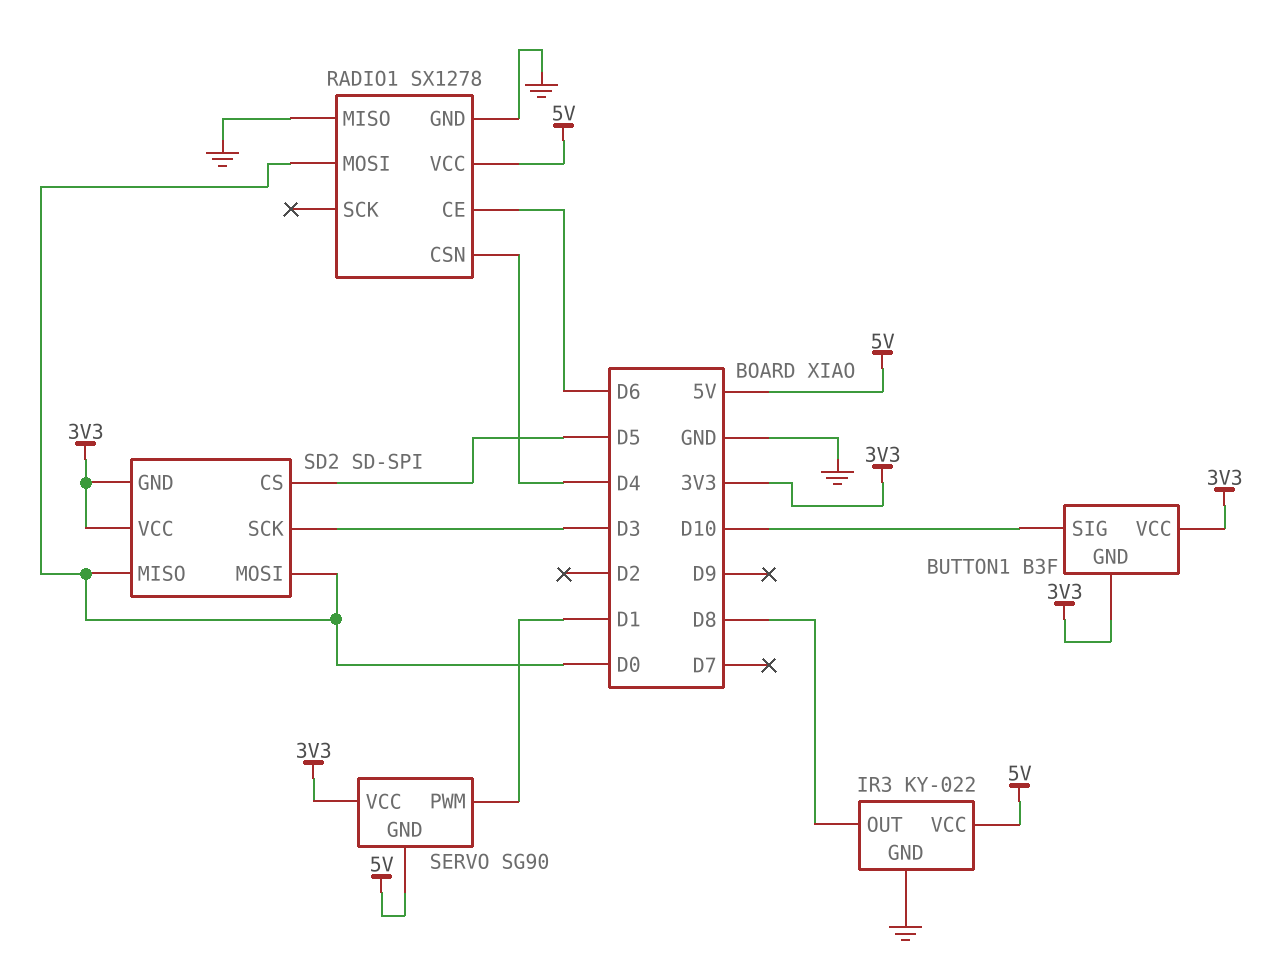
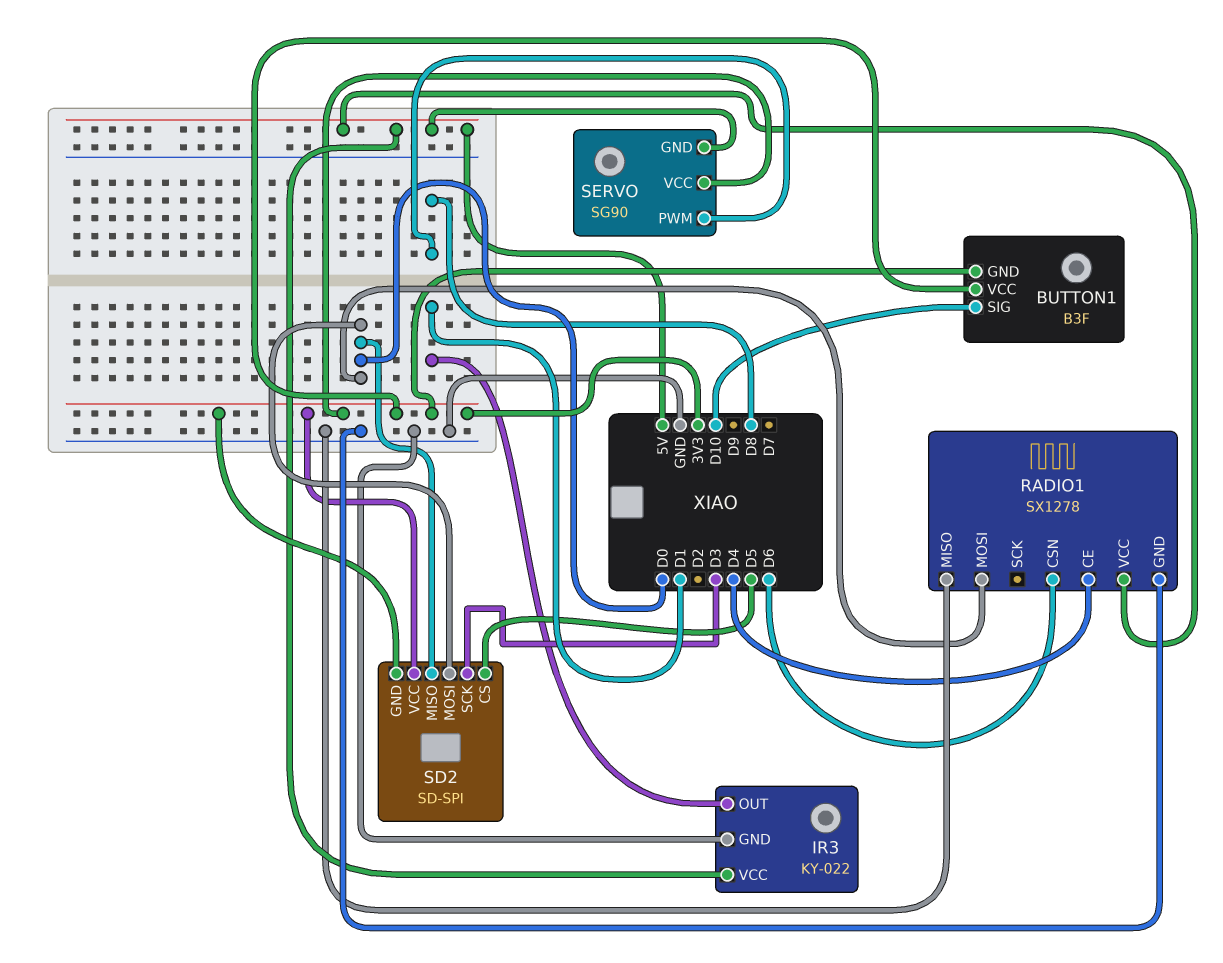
IR3 pin OUT: D8 -> D1
RADIO1 pin CE: D6 -> D4
RADIO1 pin CSN: D4 -> D6
SERVO pin PWM: D1 -> D8

